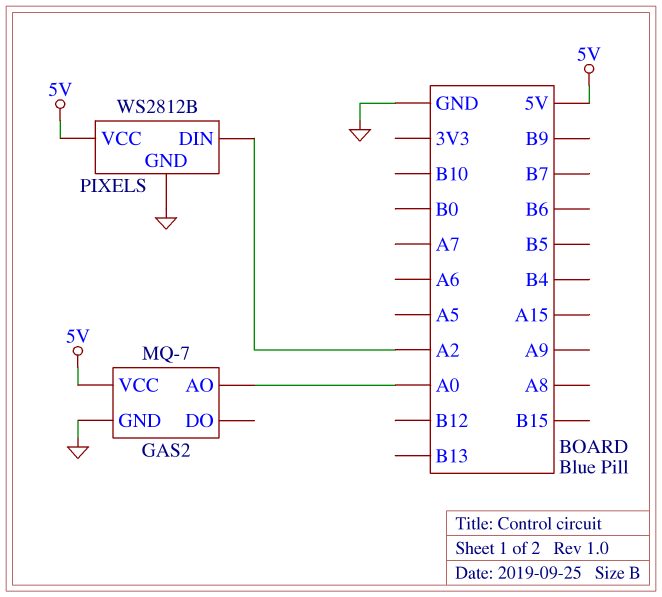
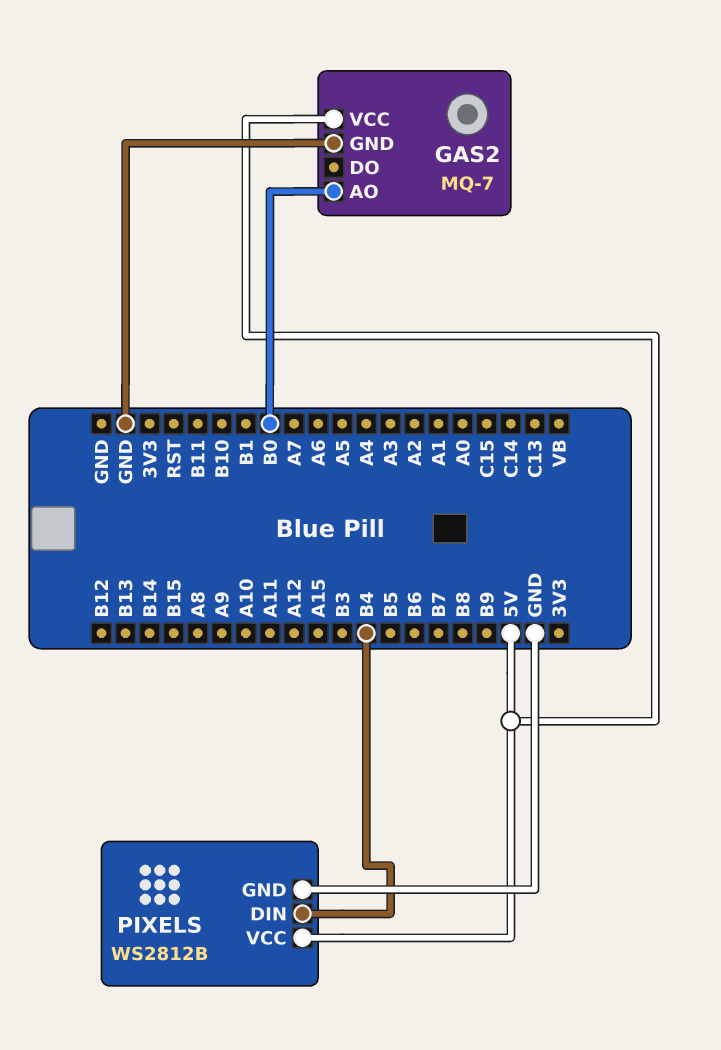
GAS2 pin AO: A0 -> B0
PIXELS pin DIN: A2 -> B4

